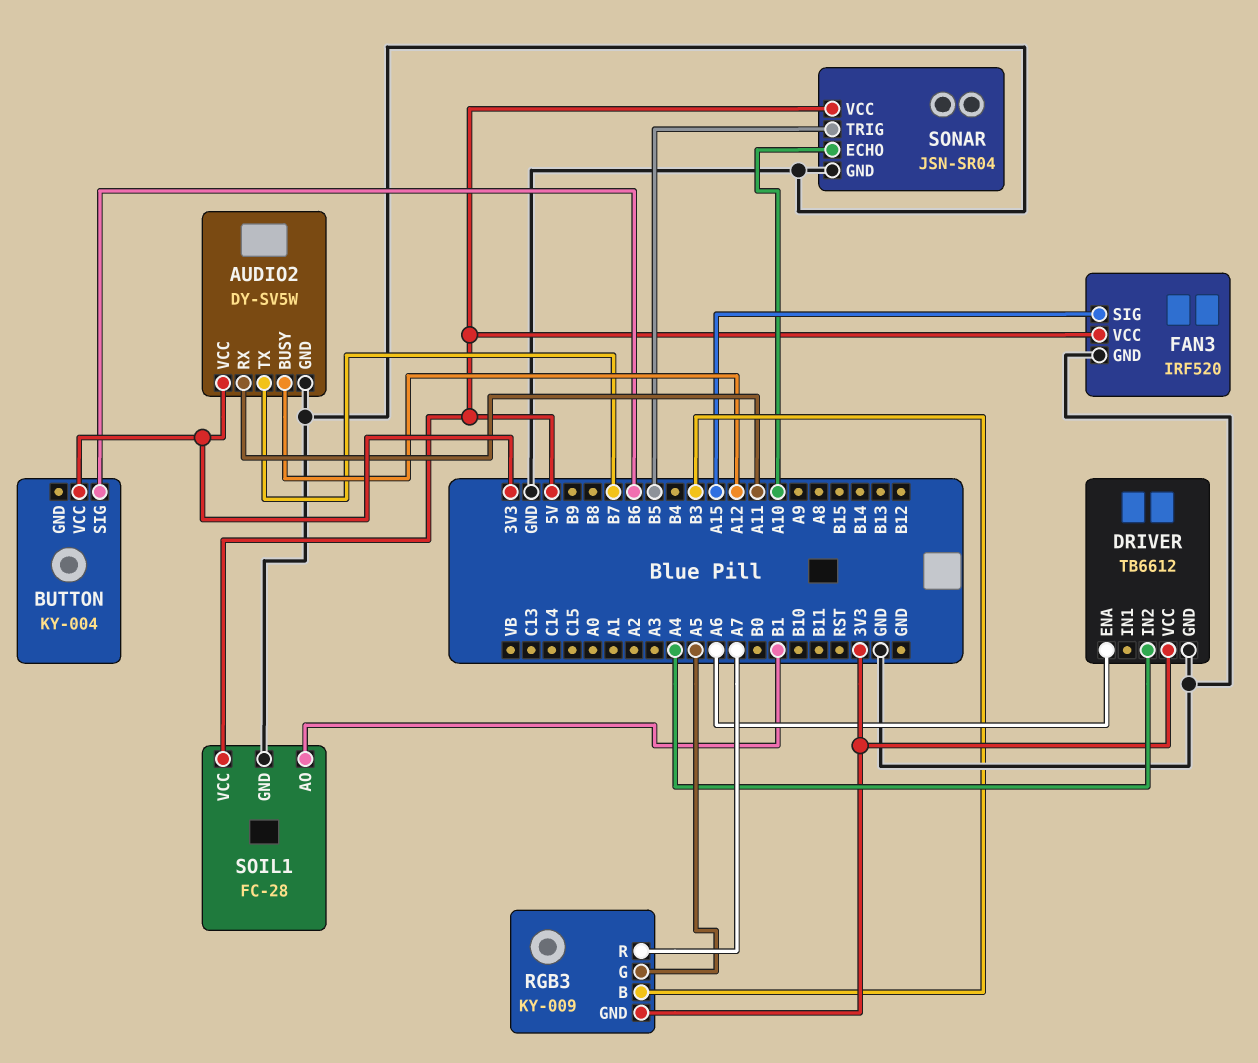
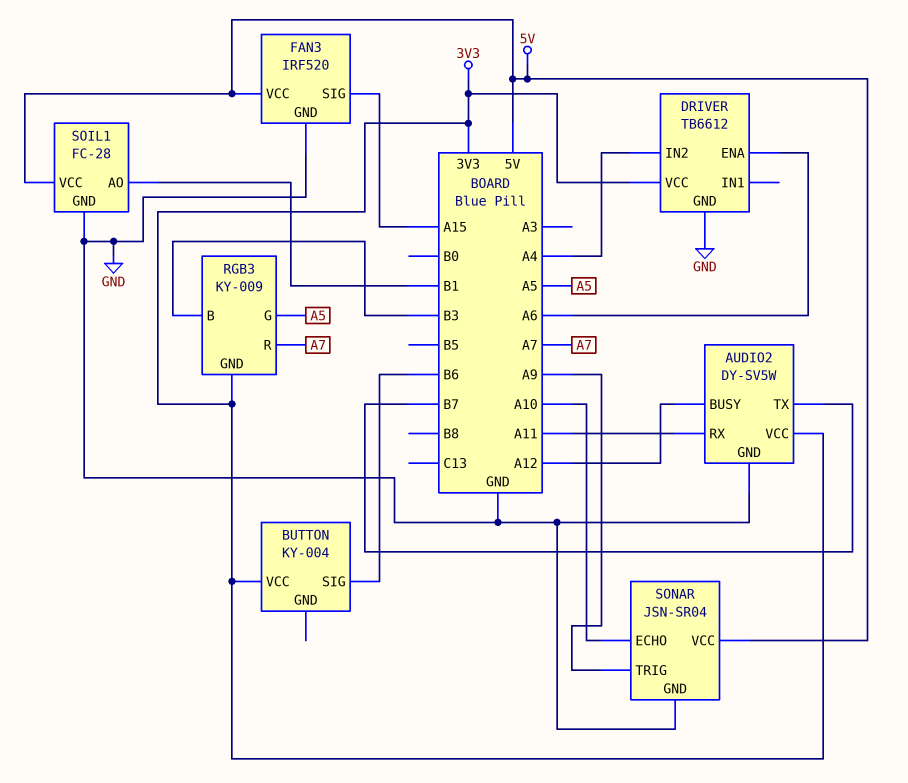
SONAR pin TRIG: B5 -> A9

